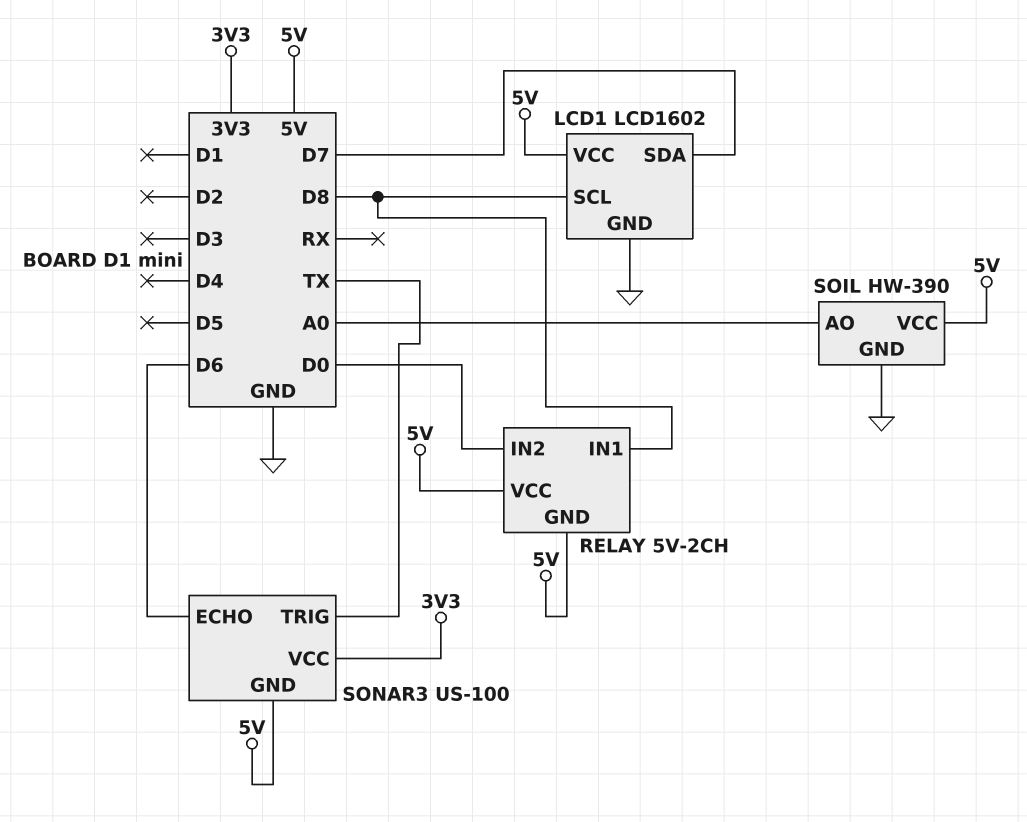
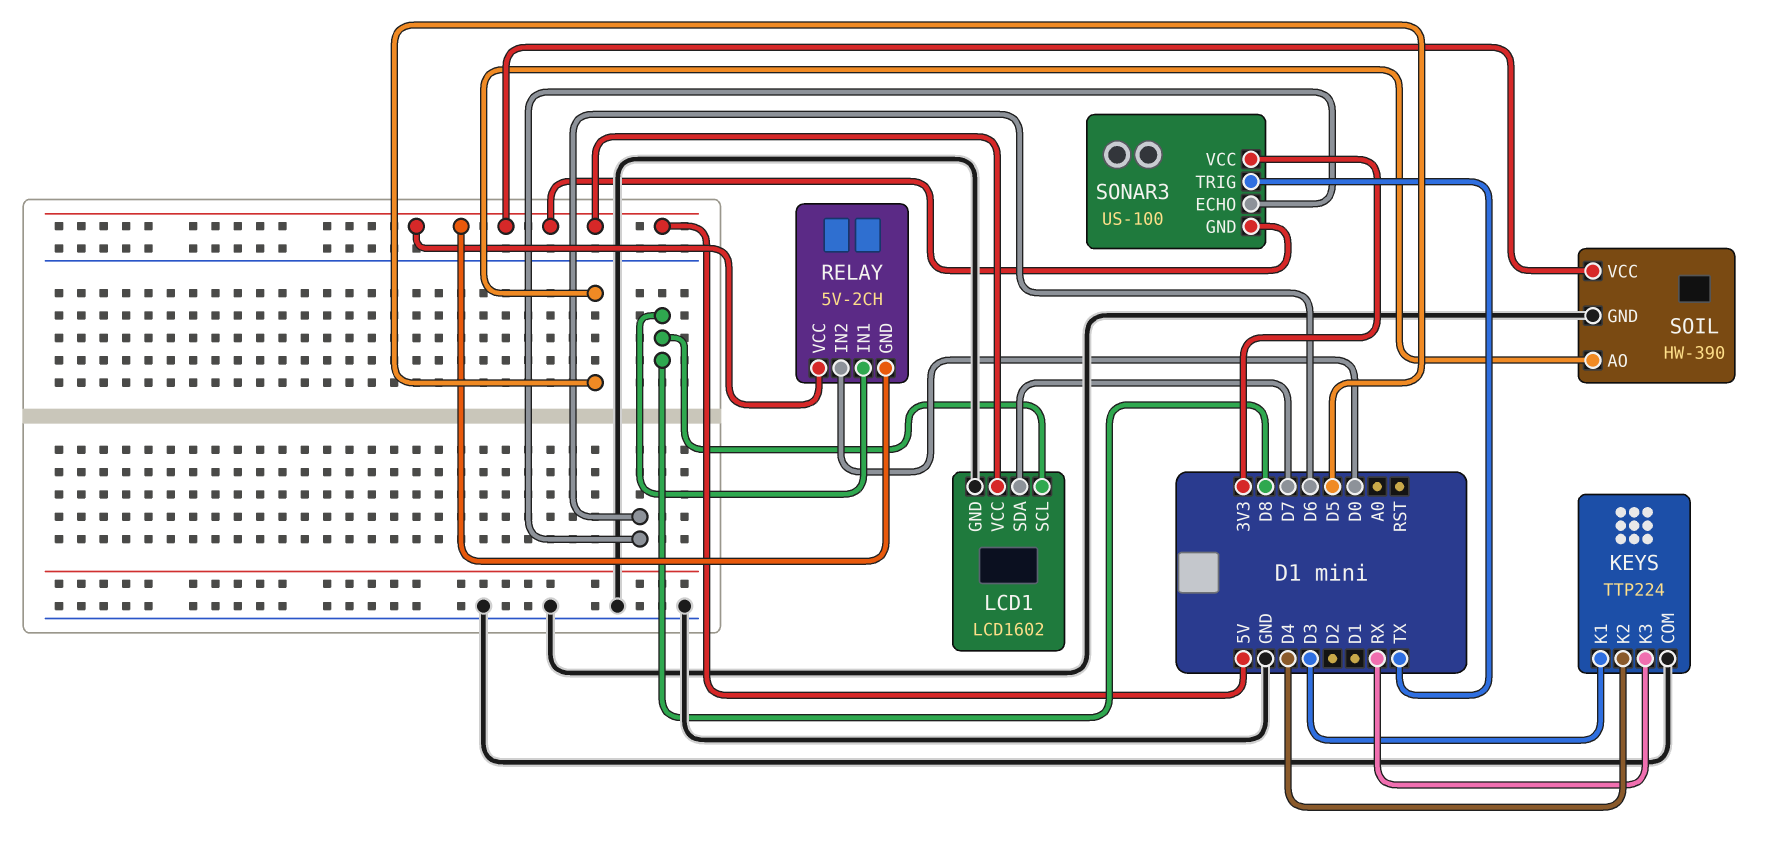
KEYS: none -> TTP224
KEYS pin COM: none -> GND
KEYS pin K1: none -> D3
KEYS pin K2: none -> D4
KEYS pin K3: none -> RX
SOIL pin AO: A0 -> D5

